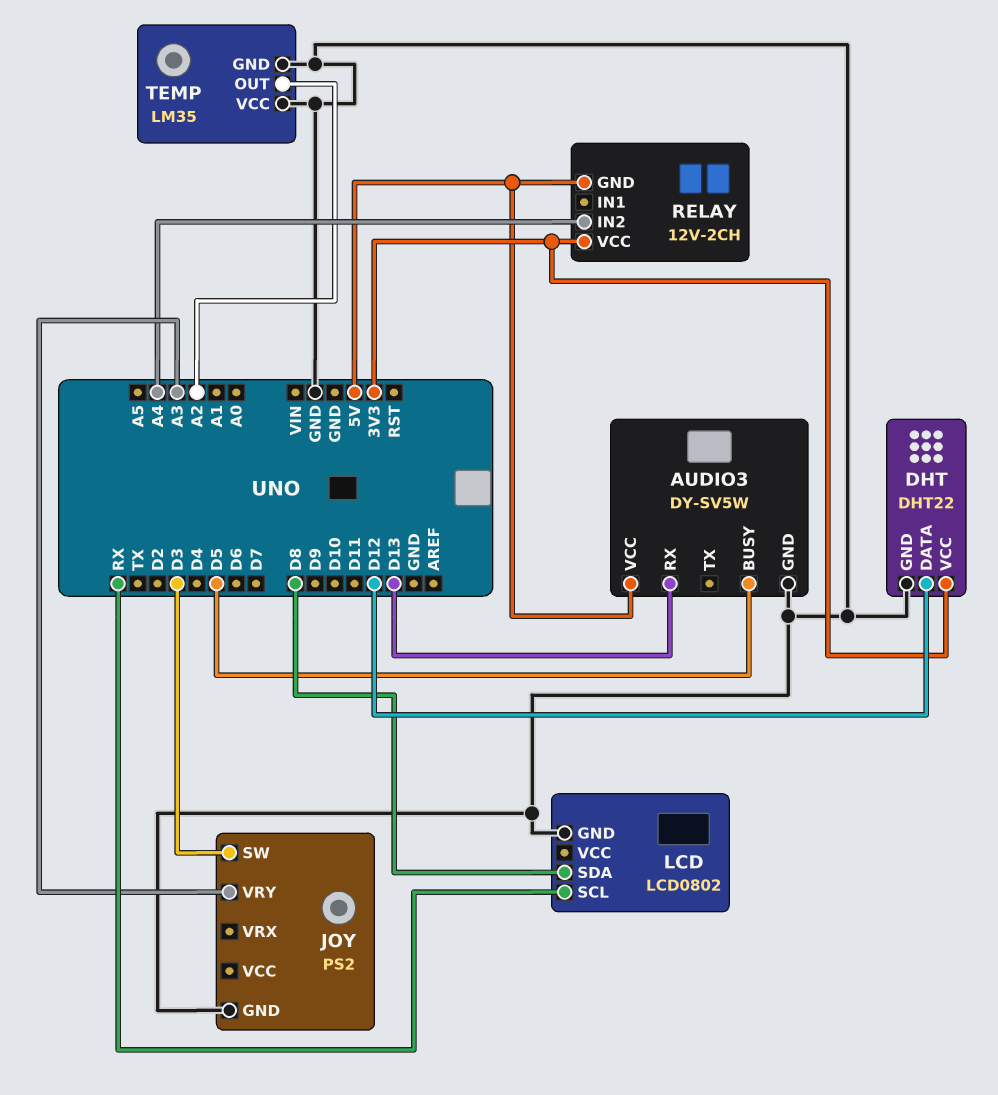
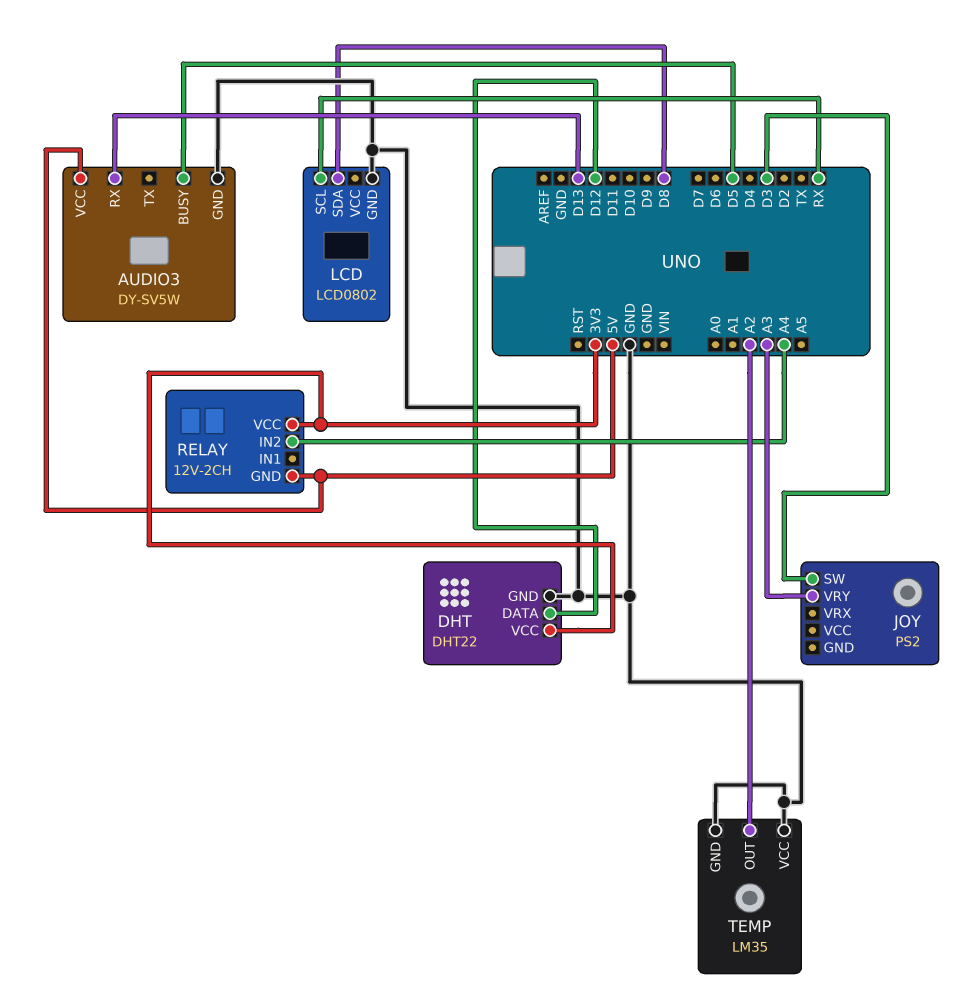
JOY pin GND: GND -> none

